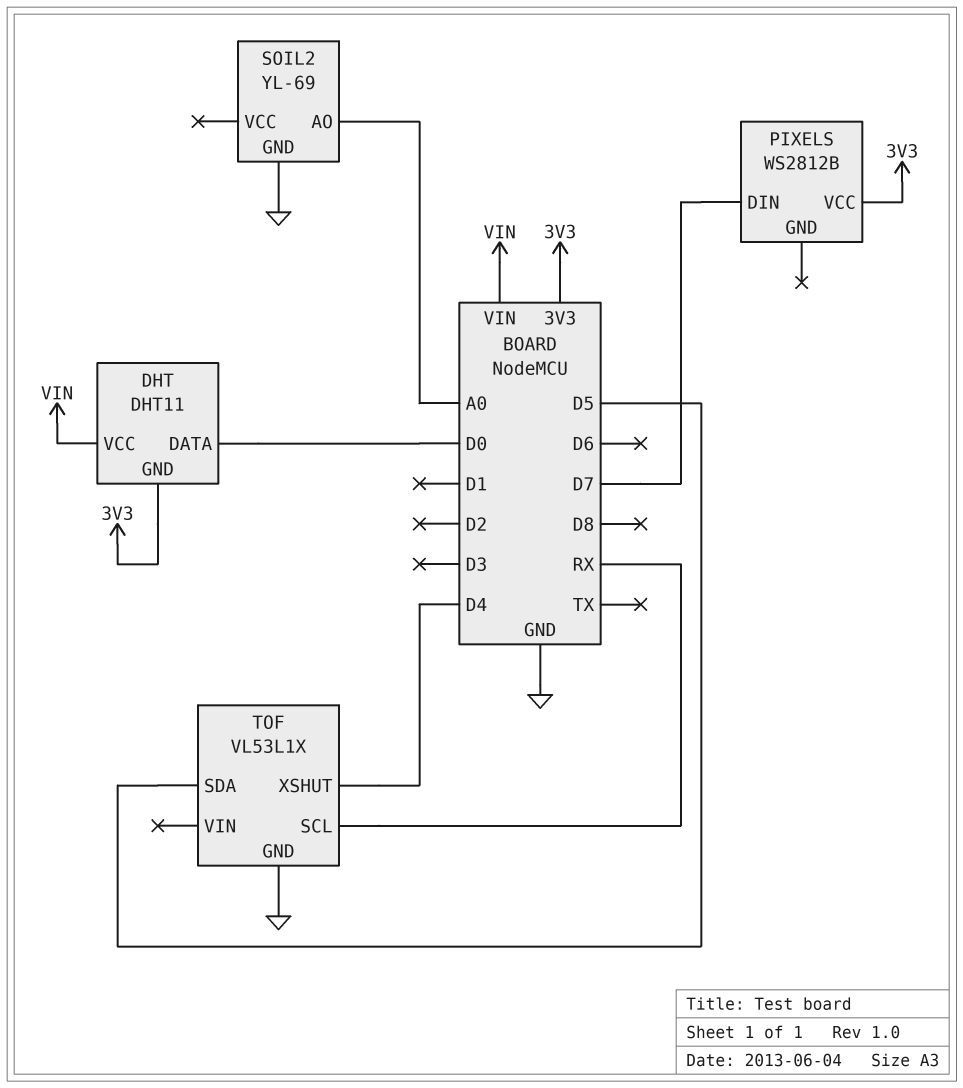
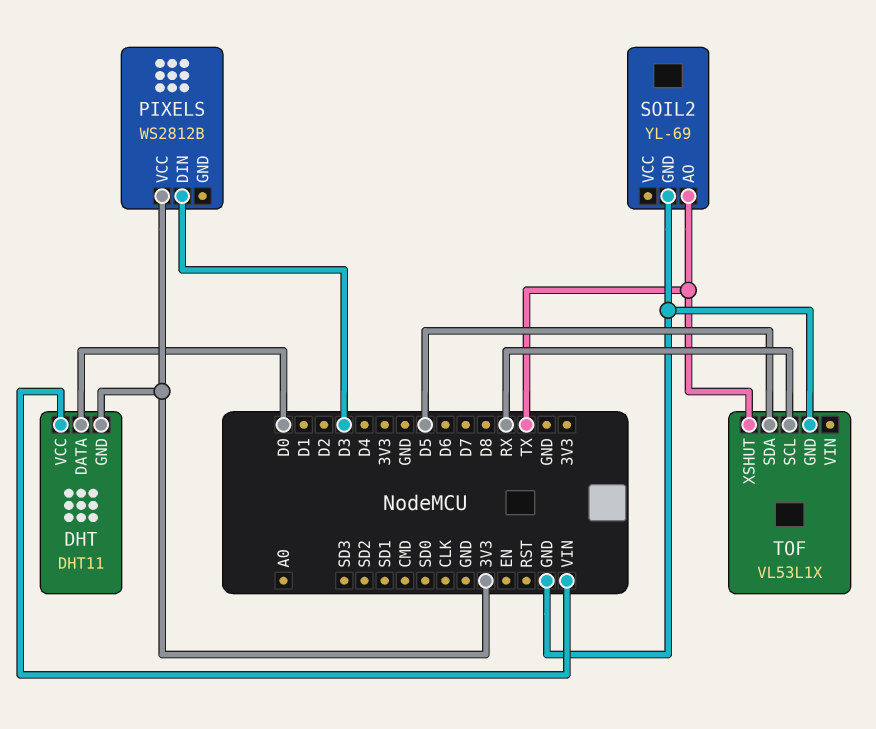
PIXELS pin DIN: D7 -> D3
SOIL2 pin AO: A0 -> TX
TOF pin XSHUT: D4 -> TX

